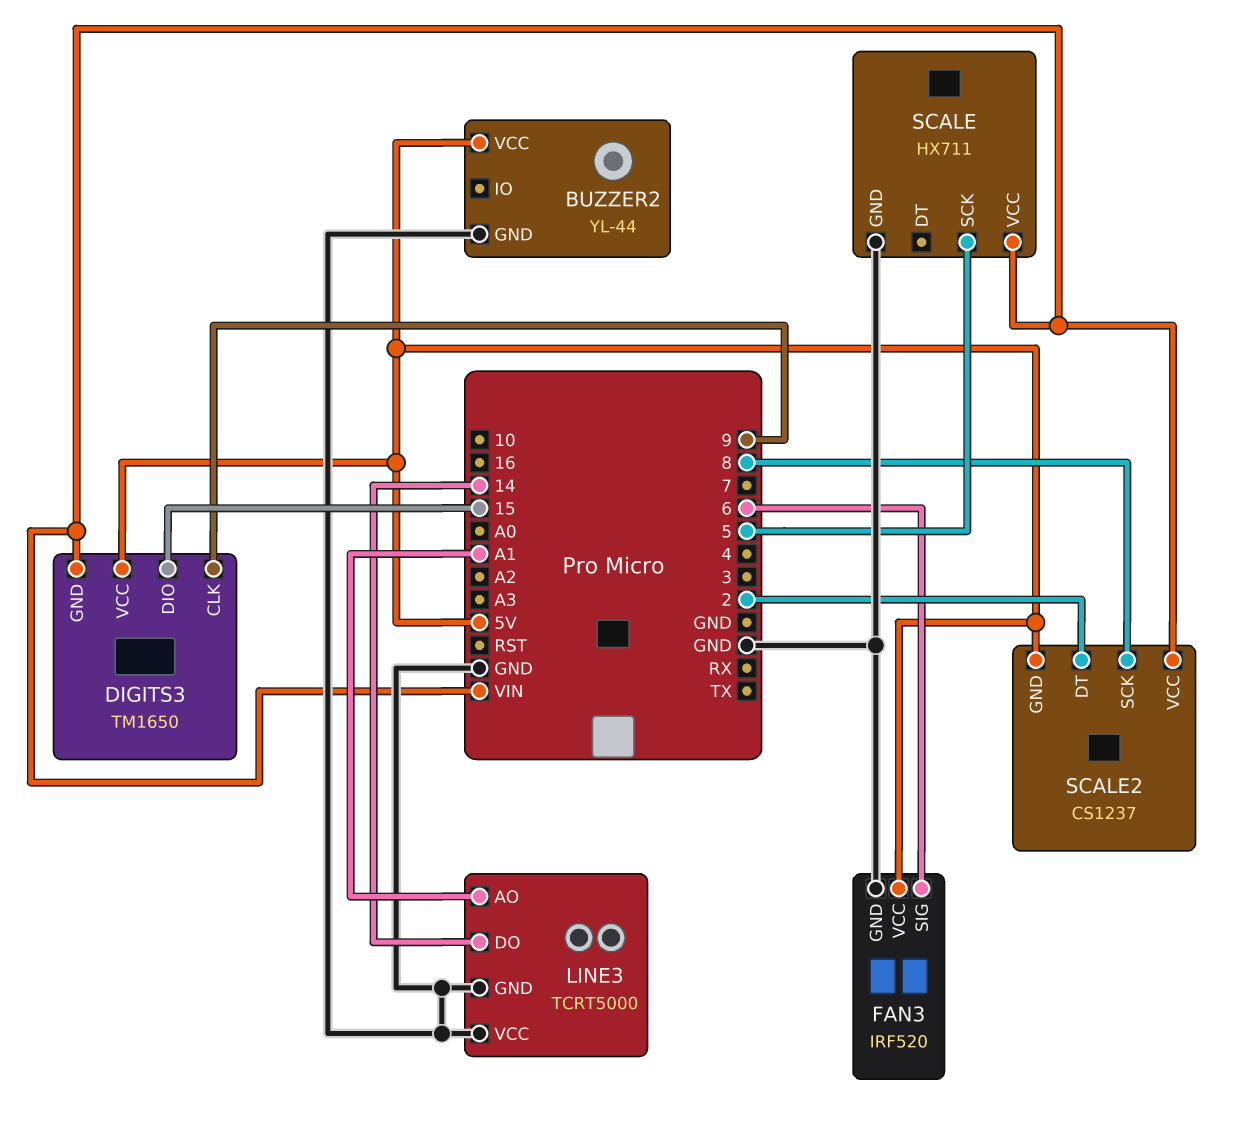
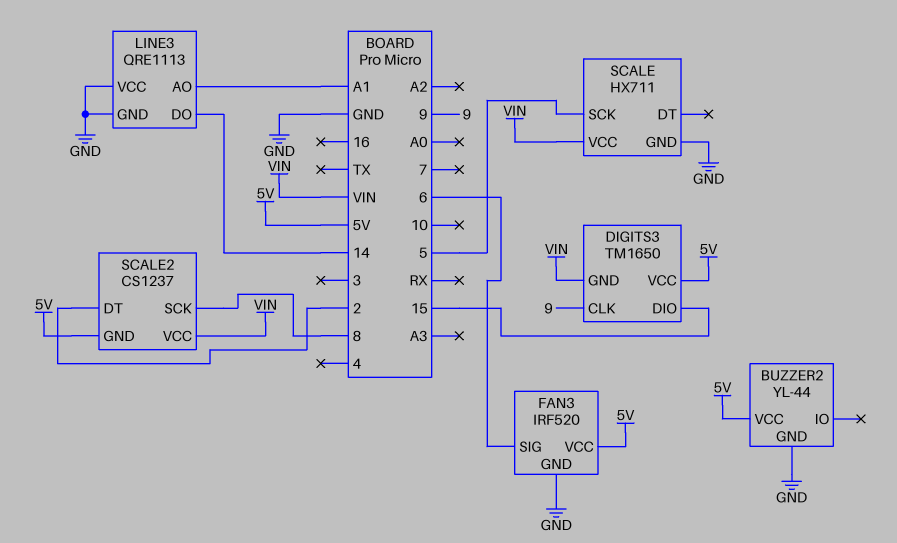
LINE3: TCRT5000 -> QRE1113

